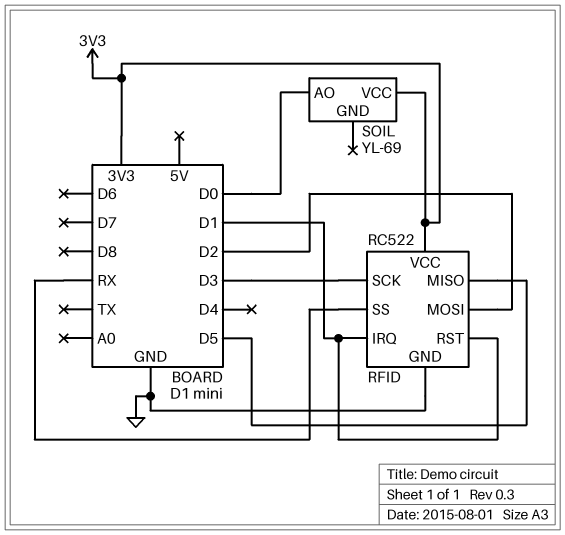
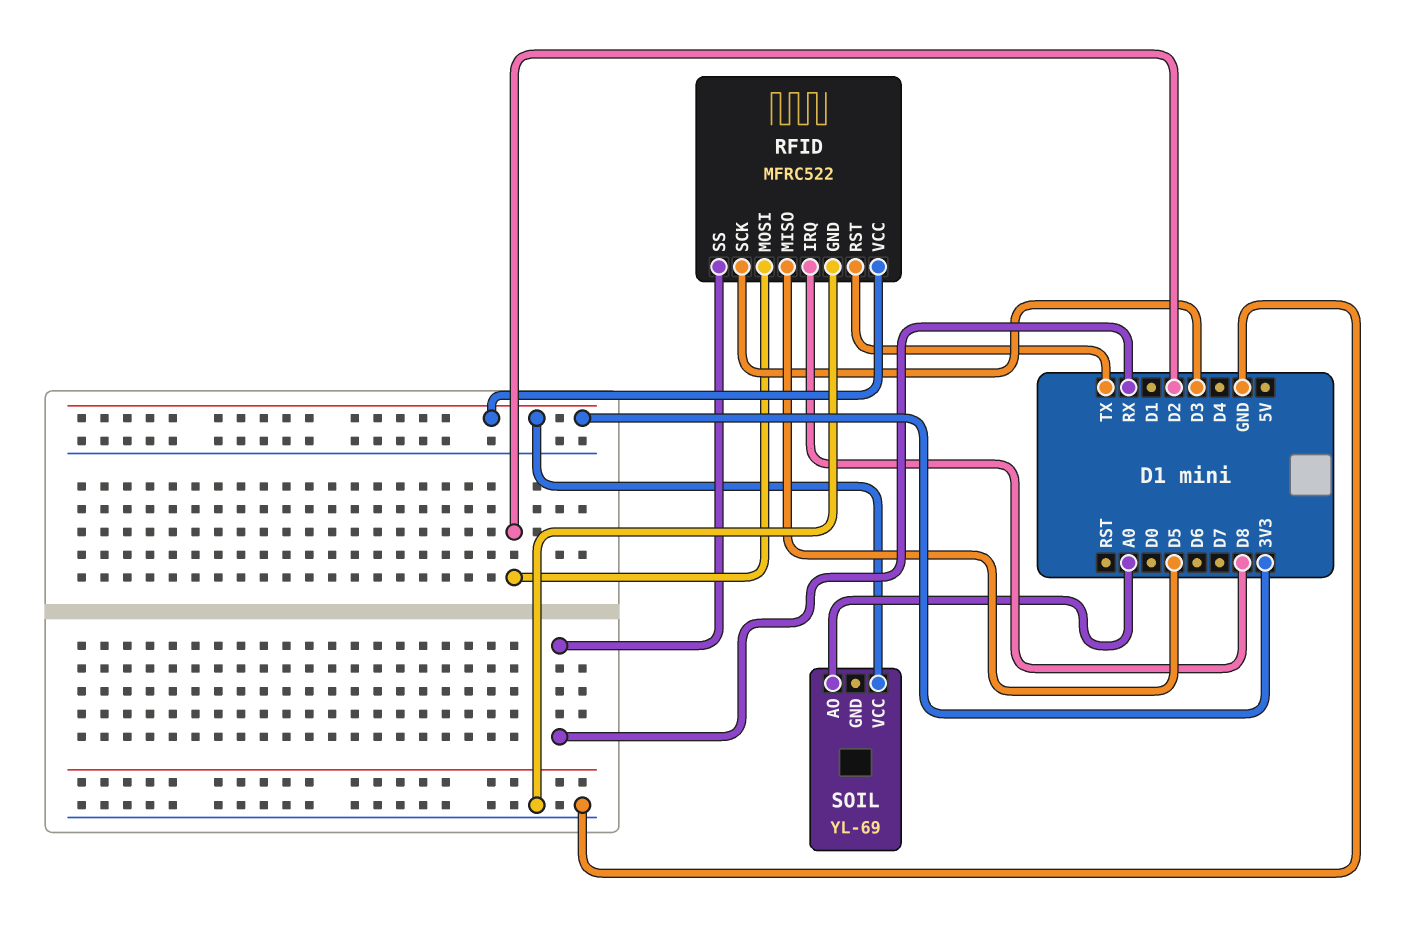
RFID: RC522 -> MFRC522
RFID pin IRQ: D1 -> D8
RFID pin RST: D1 -> TX
SOIL pin AO: D0 -> A0

